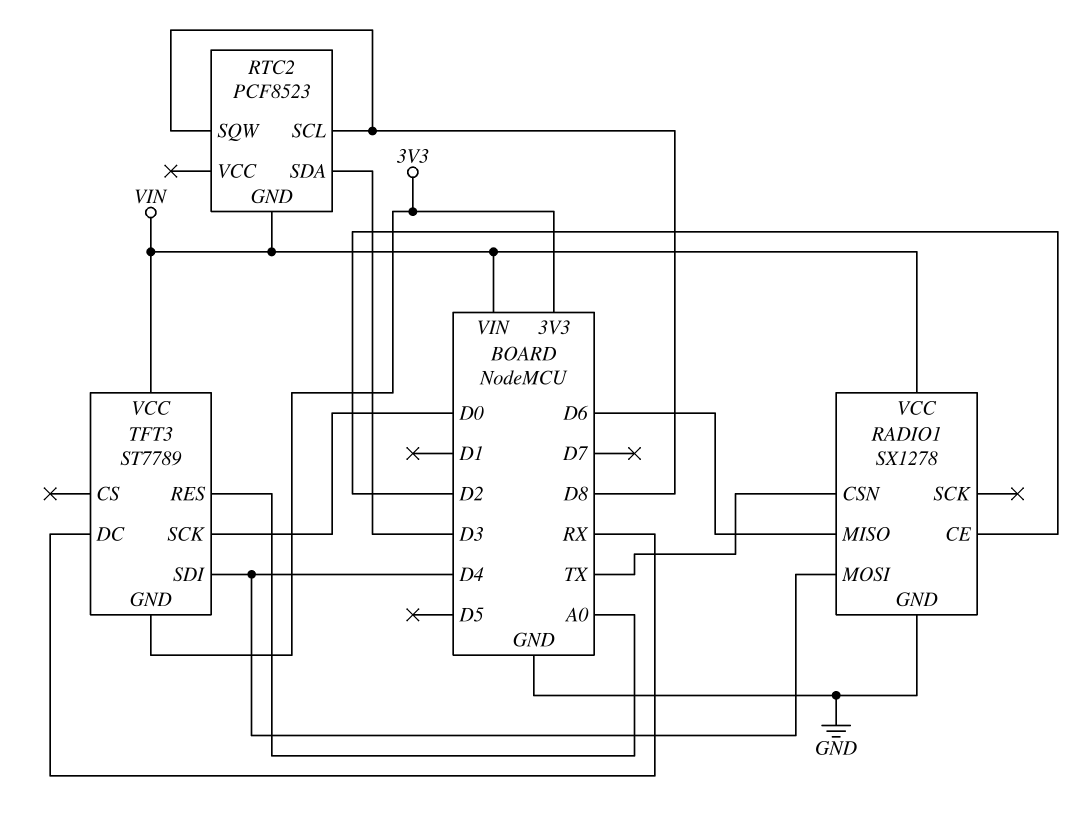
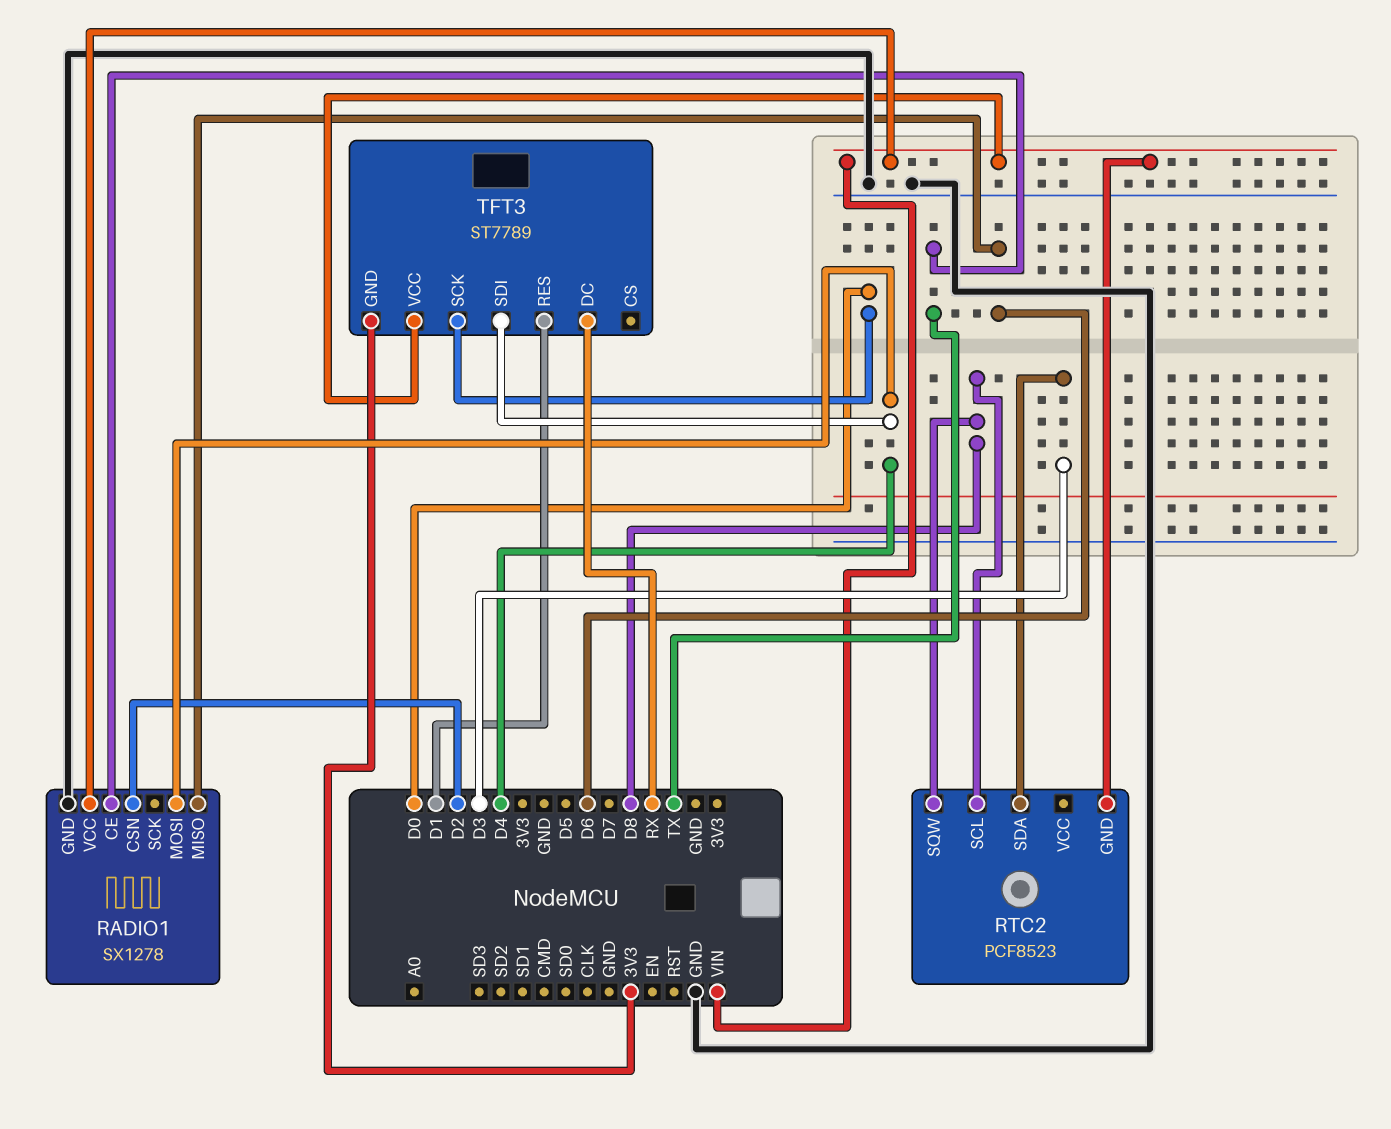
RADIO1 pin CE: D2 -> TX
RADIO1 pin CSN: TX -> D2
TFT3 pin RES: A0 -> D1

